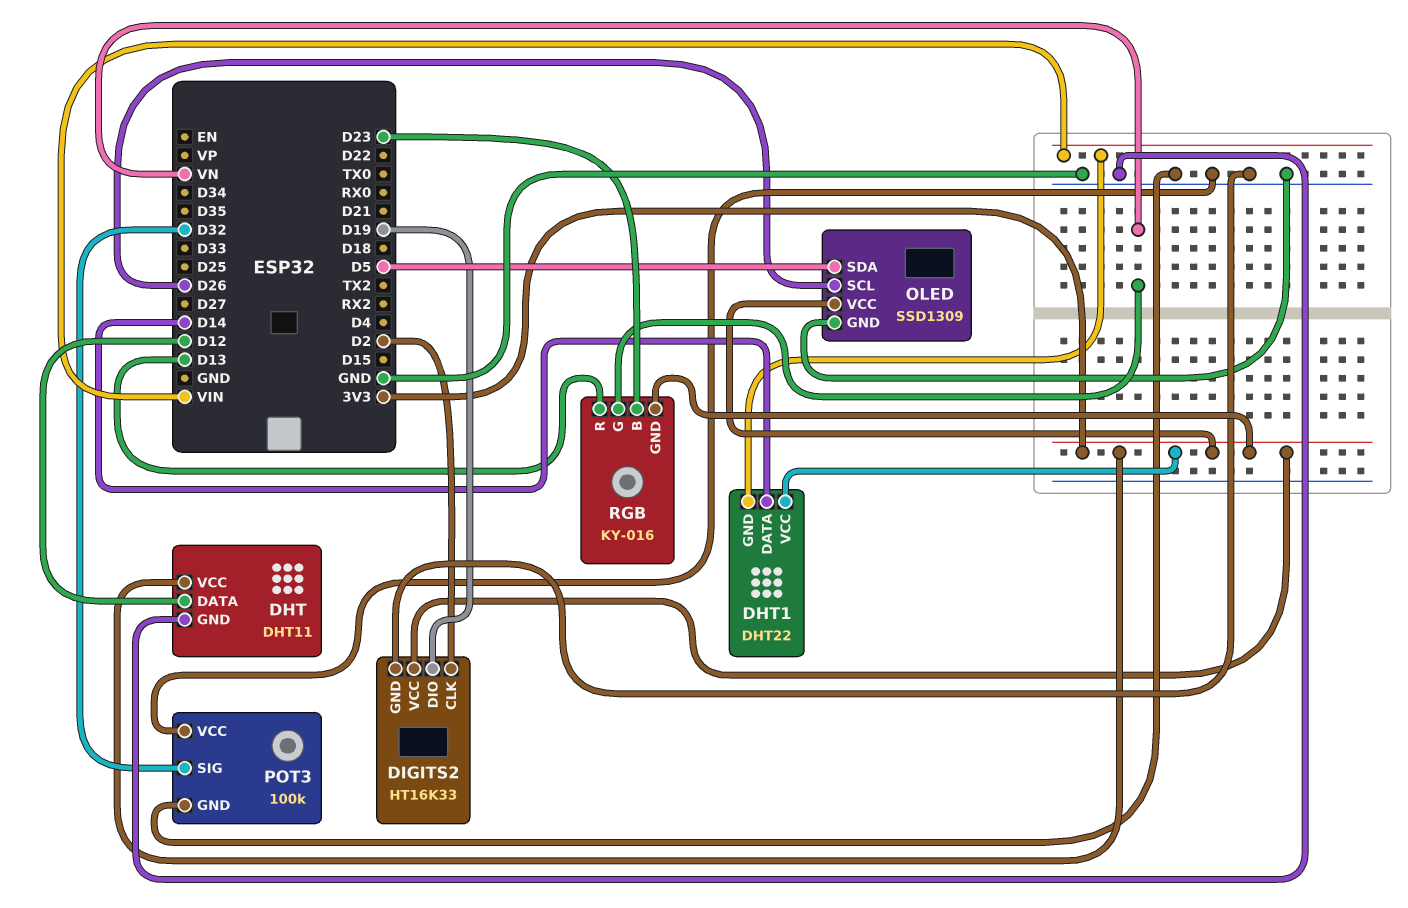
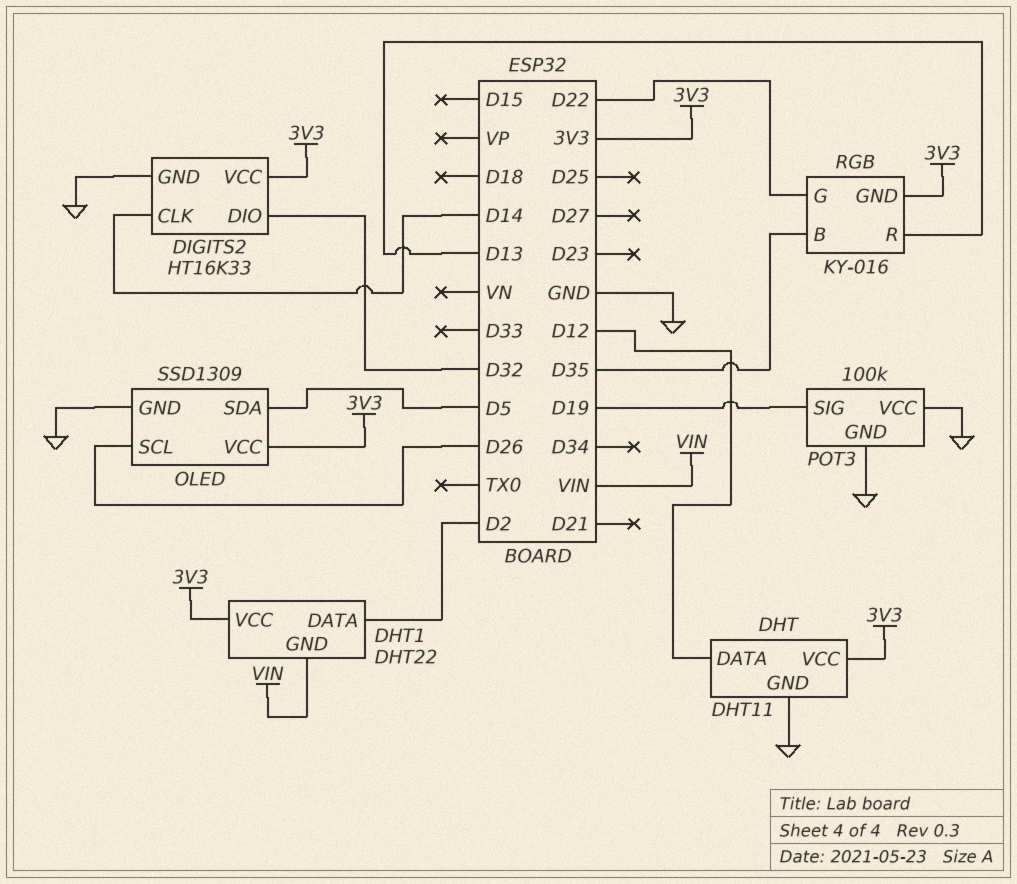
DHT1 pin DATA: D14 -> D2
DIGITS2 pin CLK: D2 -> D14
DIGITS2 pin DIO: D19 -> D32
POT3 pin SIG: D32 -> D19
RGB pin B: D23 -> D35
RGB pin G: VN -> D22

